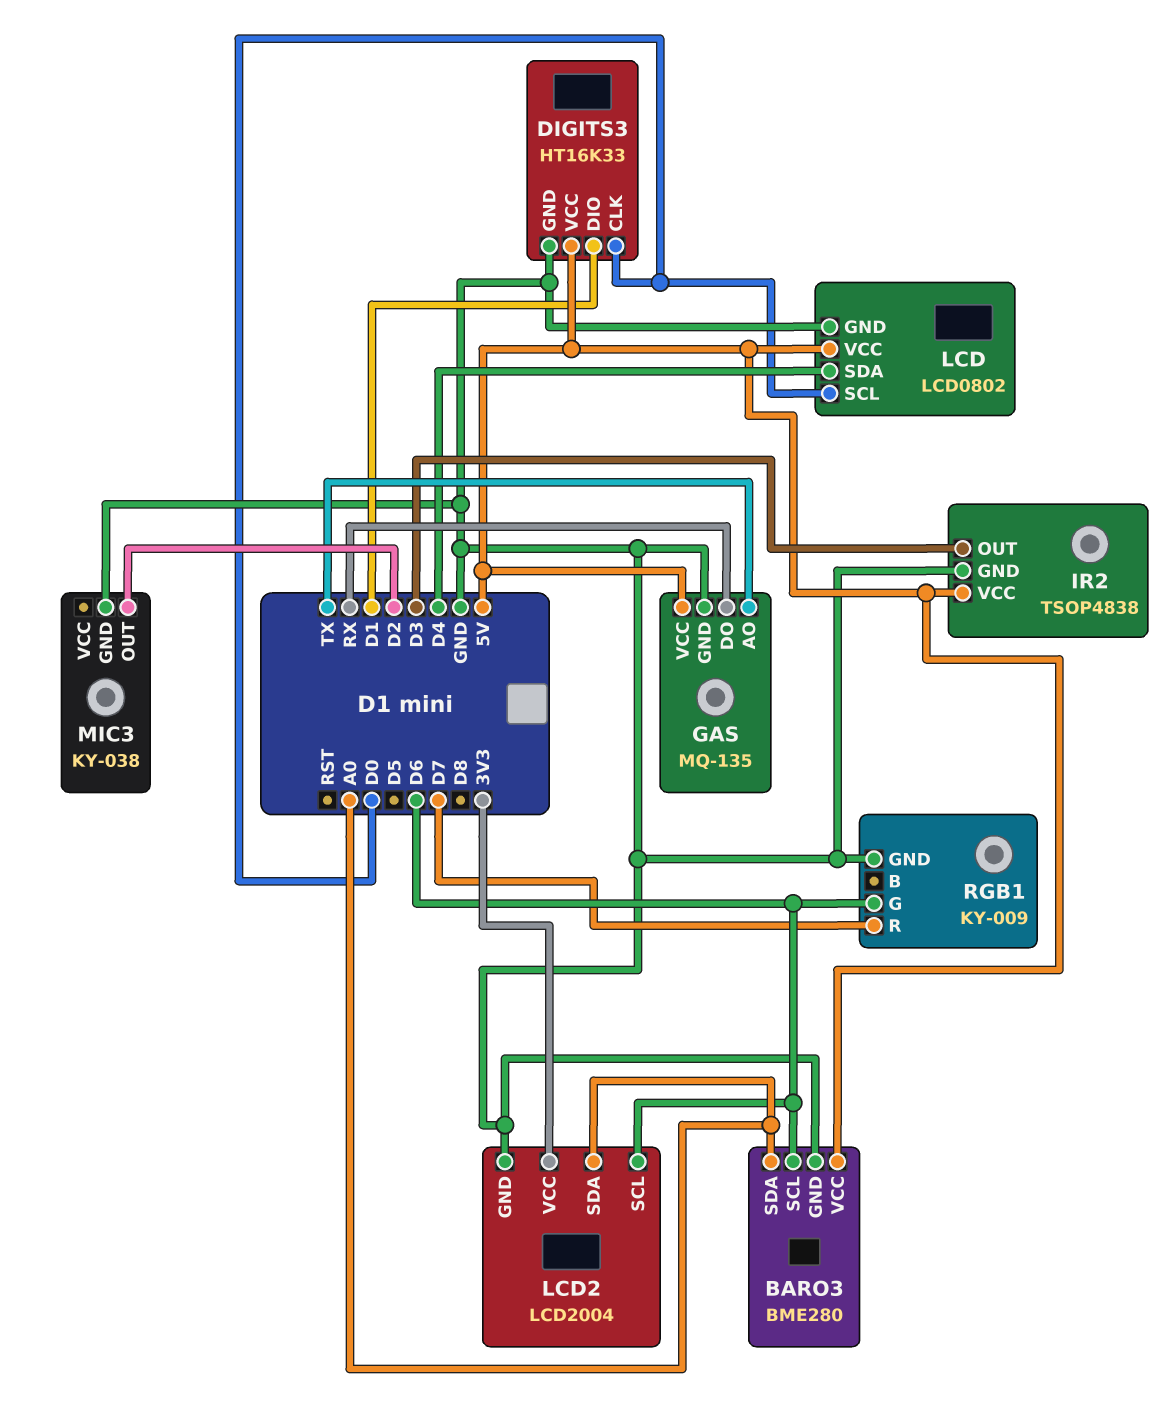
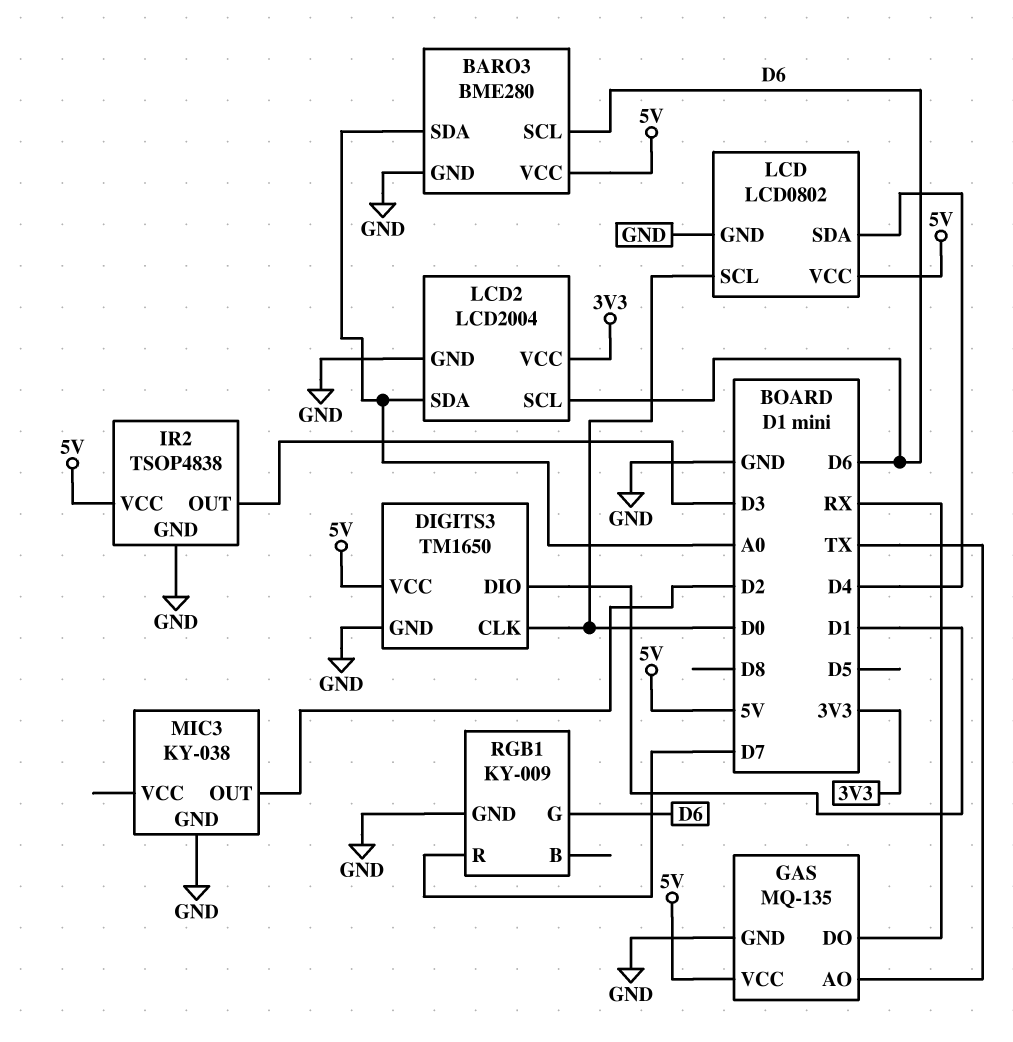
DIGITS3: HT16K33 -> TM1650

